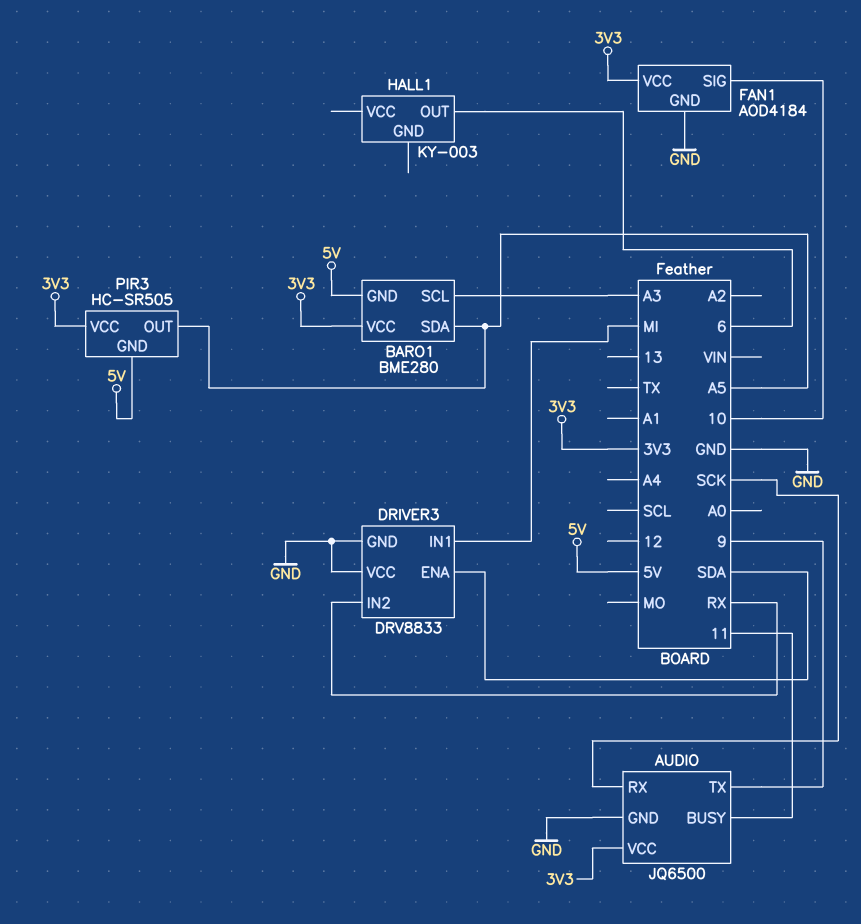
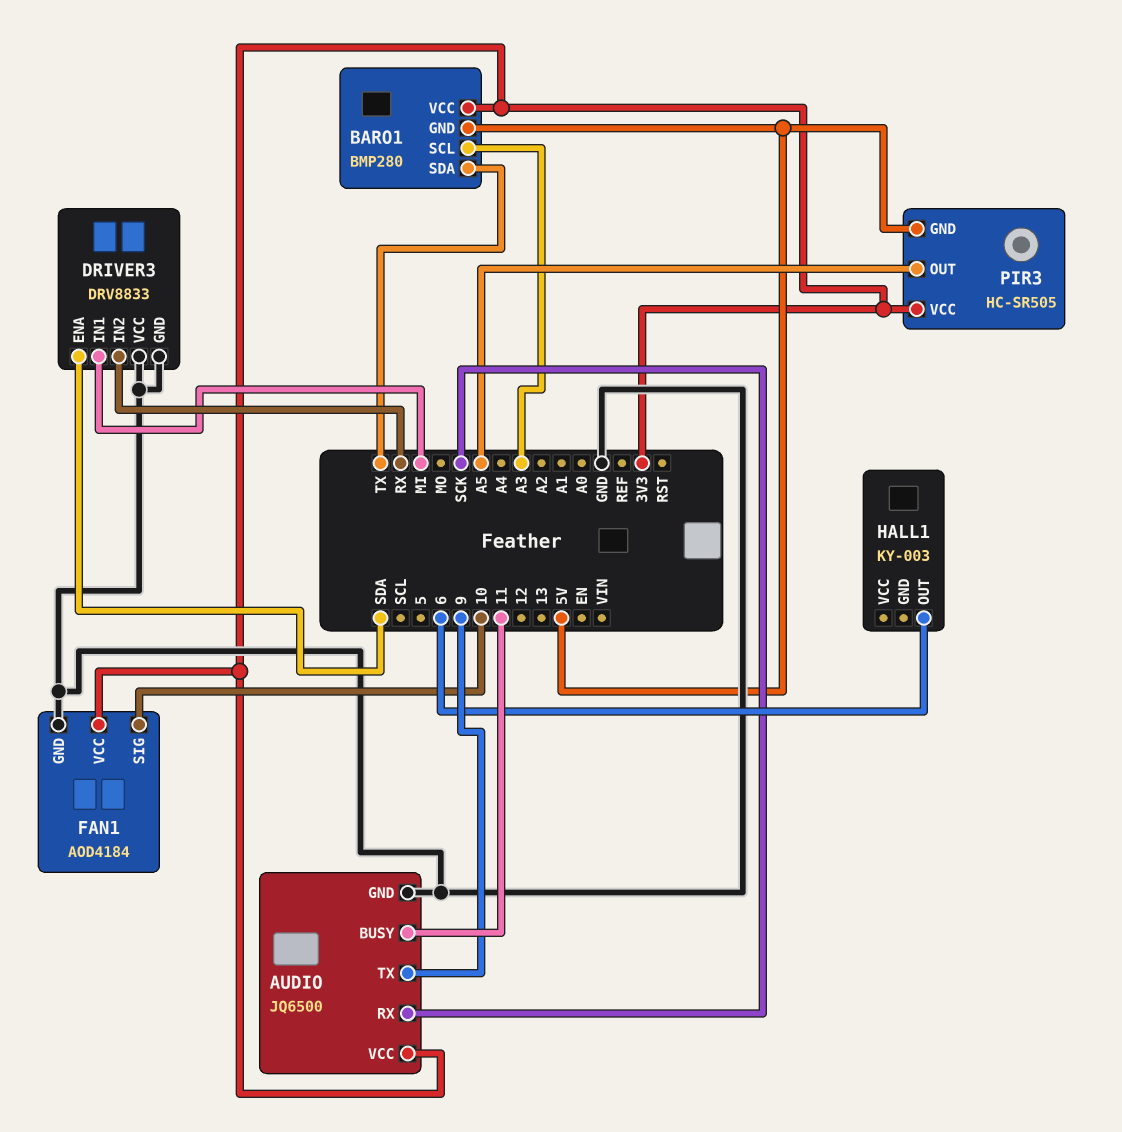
BARO1: BME280 -> BMP280
BARO1 pin SDA: A5 -> TX

